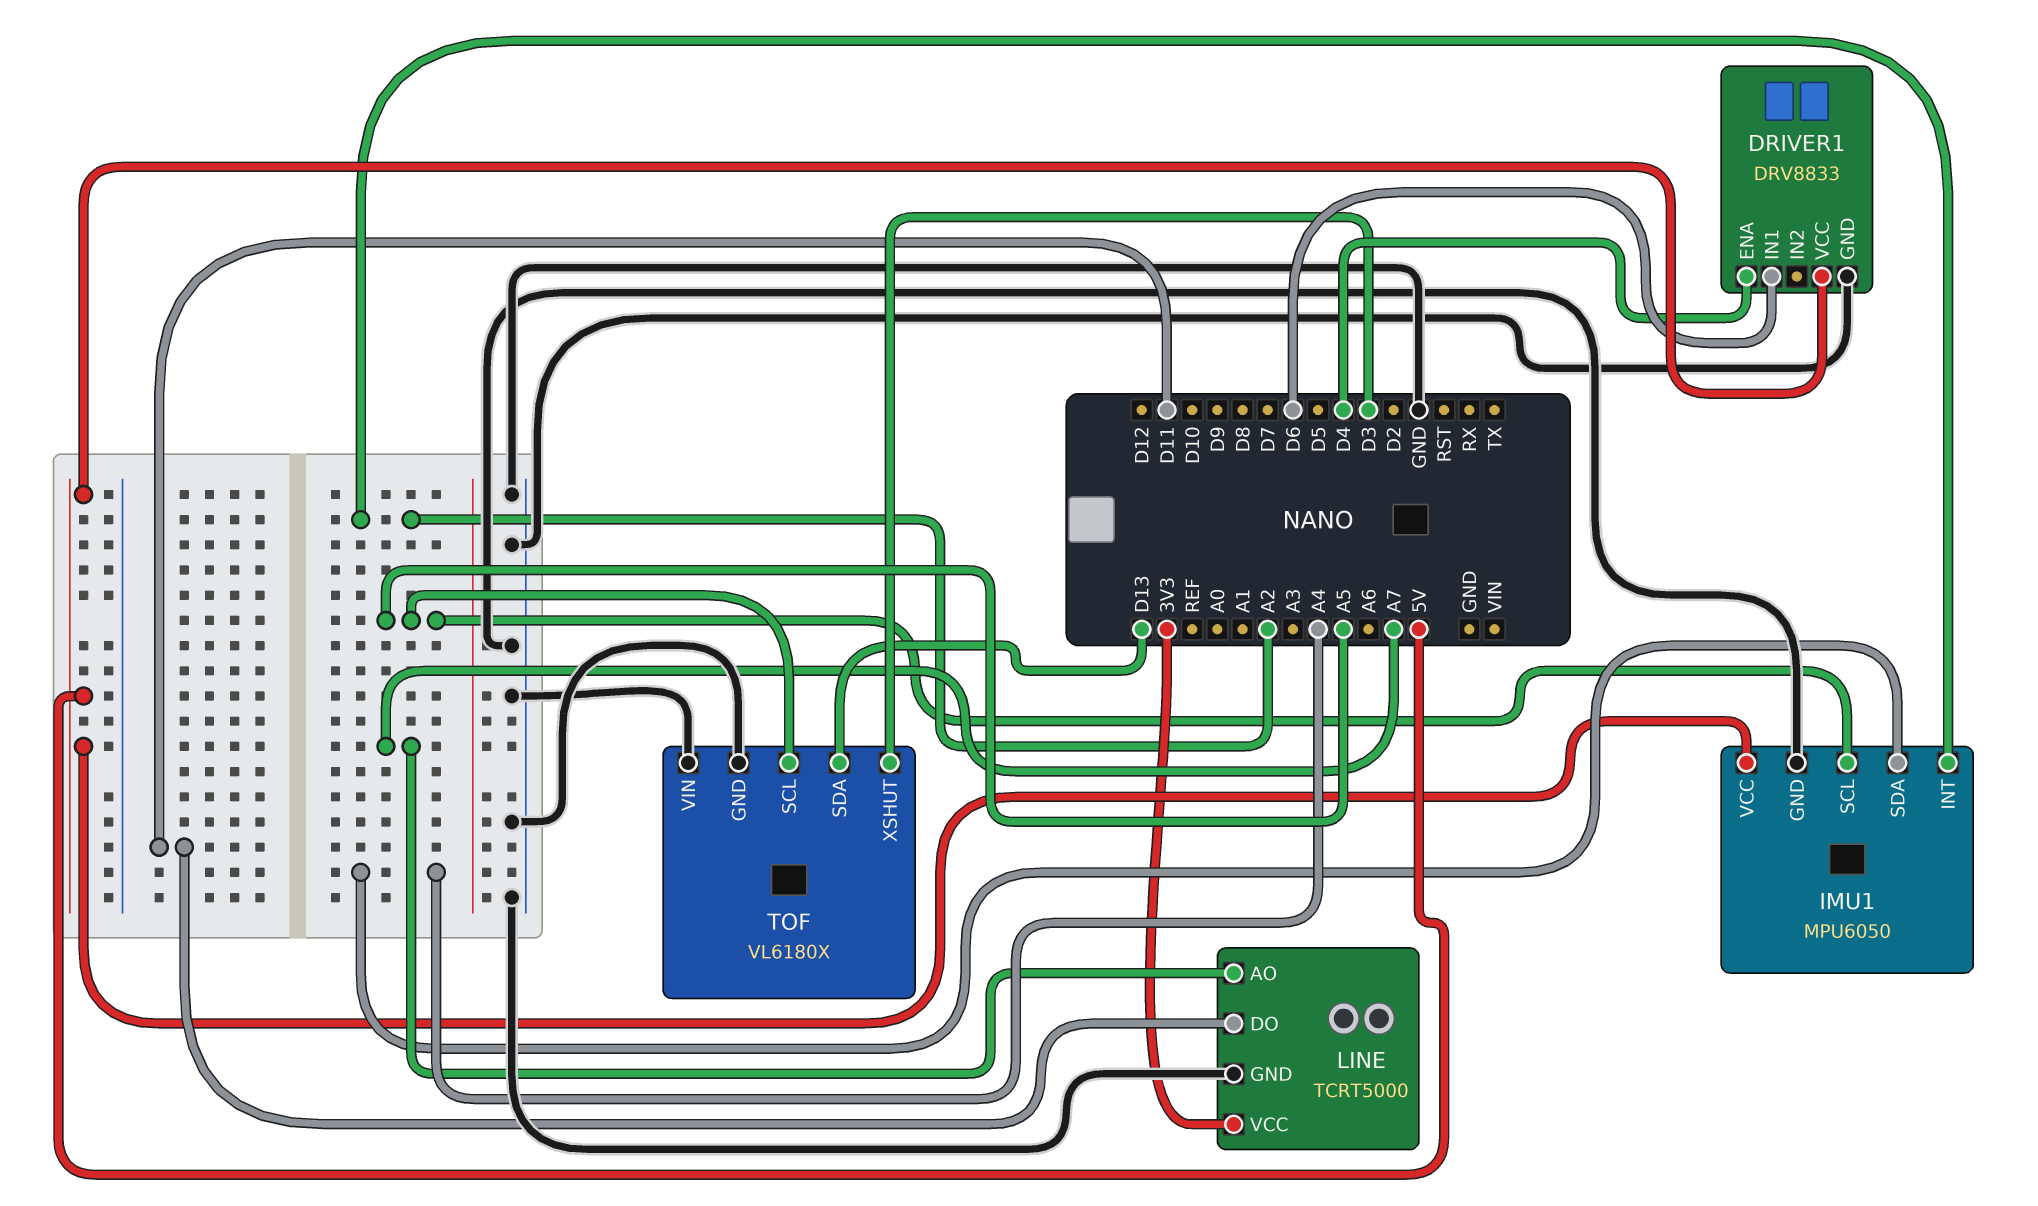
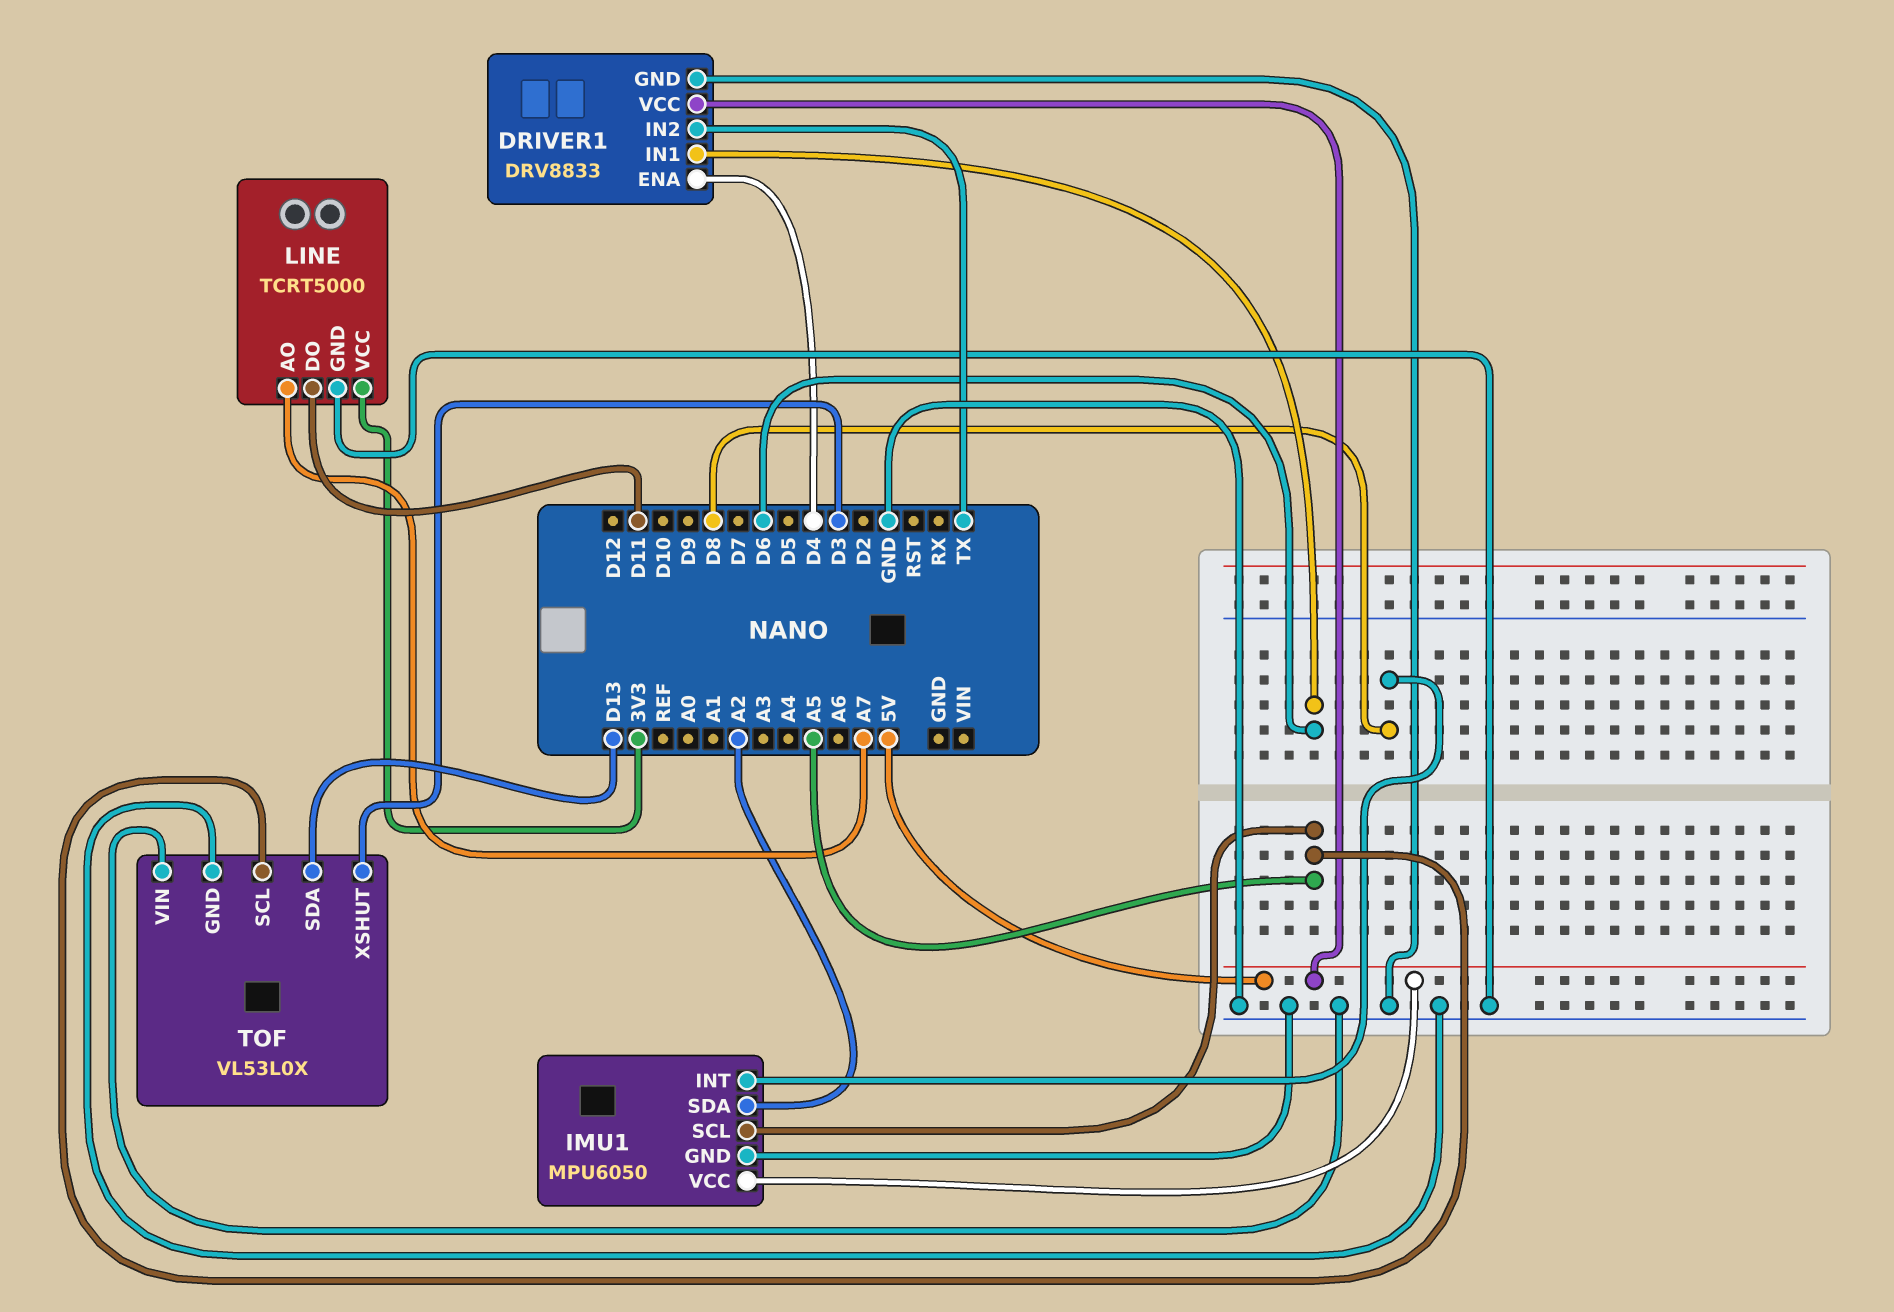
DRIVER1 pin IN2: none -> TX
IMU1 pin INT: A2 -> D8
IMU1 pin SDA: A4 -> A2
TOF: VL6180X -> VL53L0X

